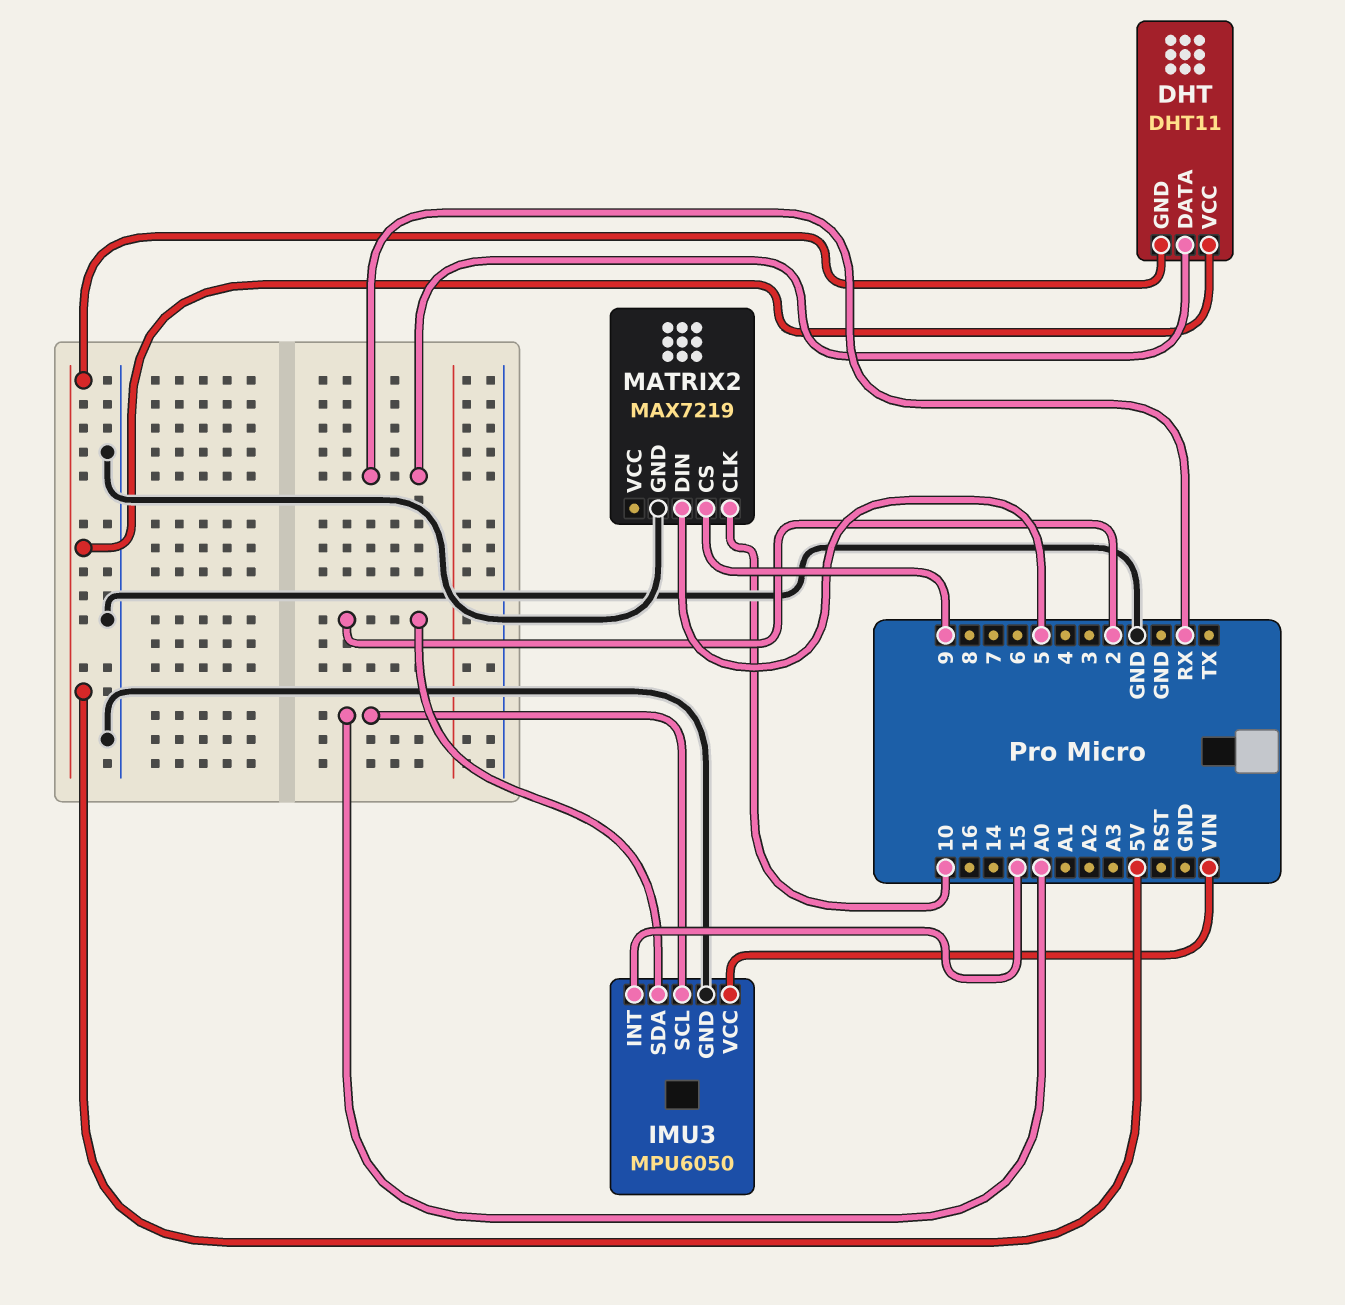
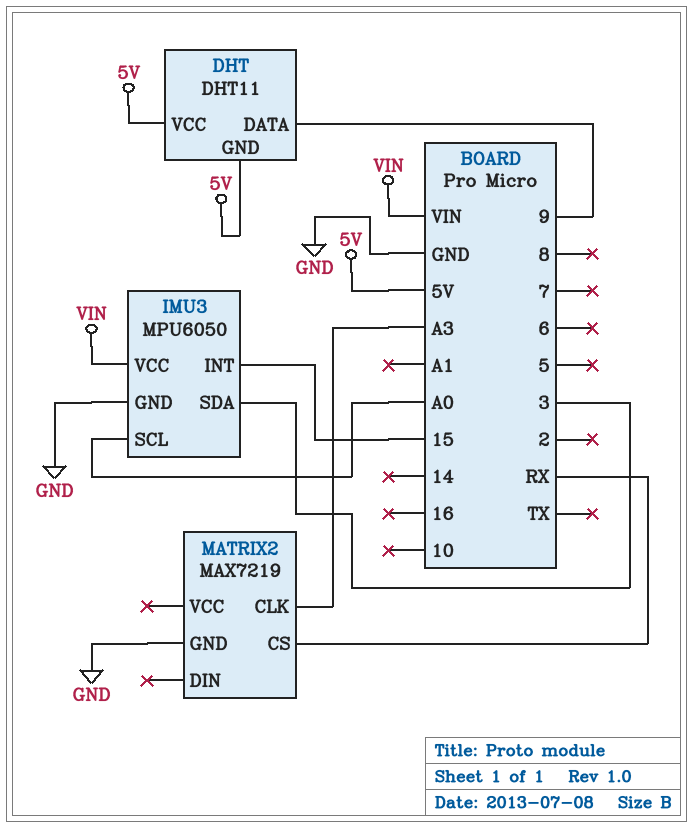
DHT pin DATA: RX -> 9
IMU3 pin SDA: 2 -> 3
MATRIX2 pin CLK: 10 -> A3
MATRIX2 pin CS: 9 -> RX
MATRIX2 pin DIN: 5 -> none

